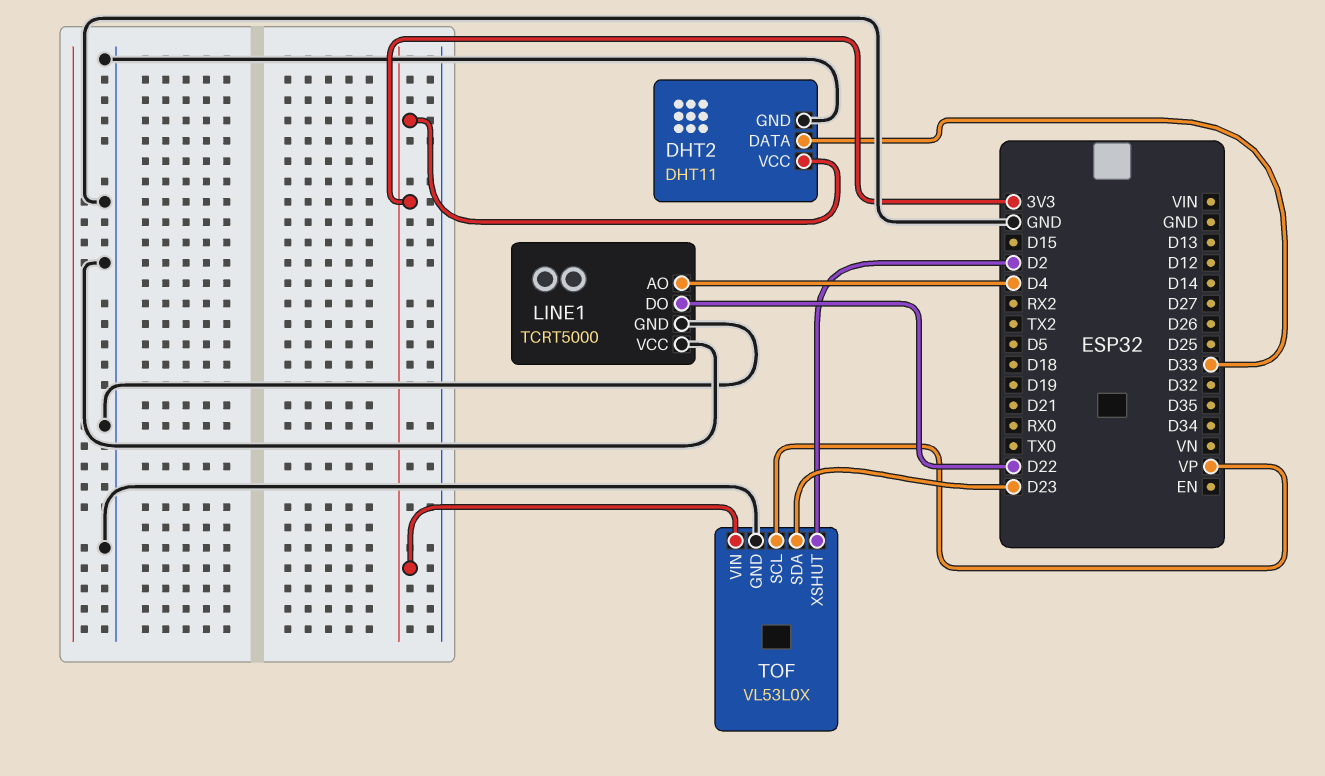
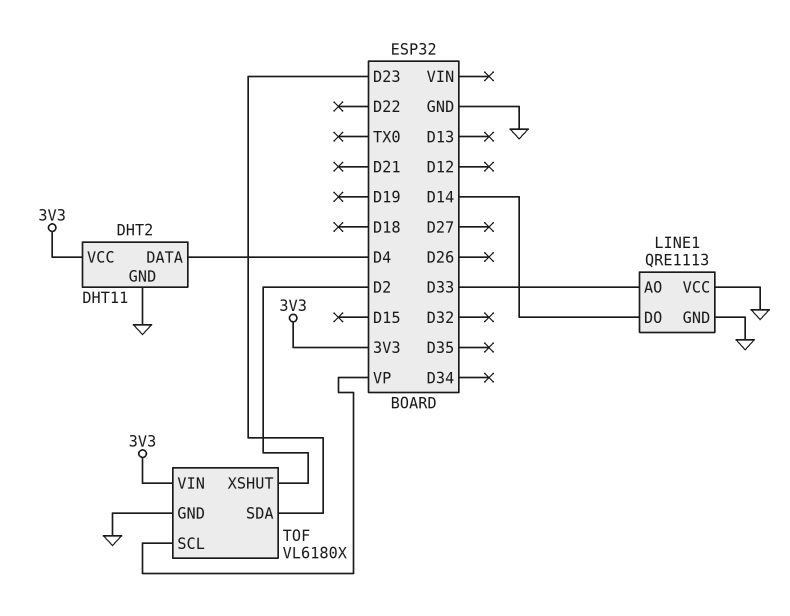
DHT2 pin DATA: D33 -> D4
LINE1: TCRT5000 -> QRE1113
LINE1 pin AO: D4 -> D33
LINE1 pin DO: D22 -> D14
TOF: VL53L0X -> VL6180X

